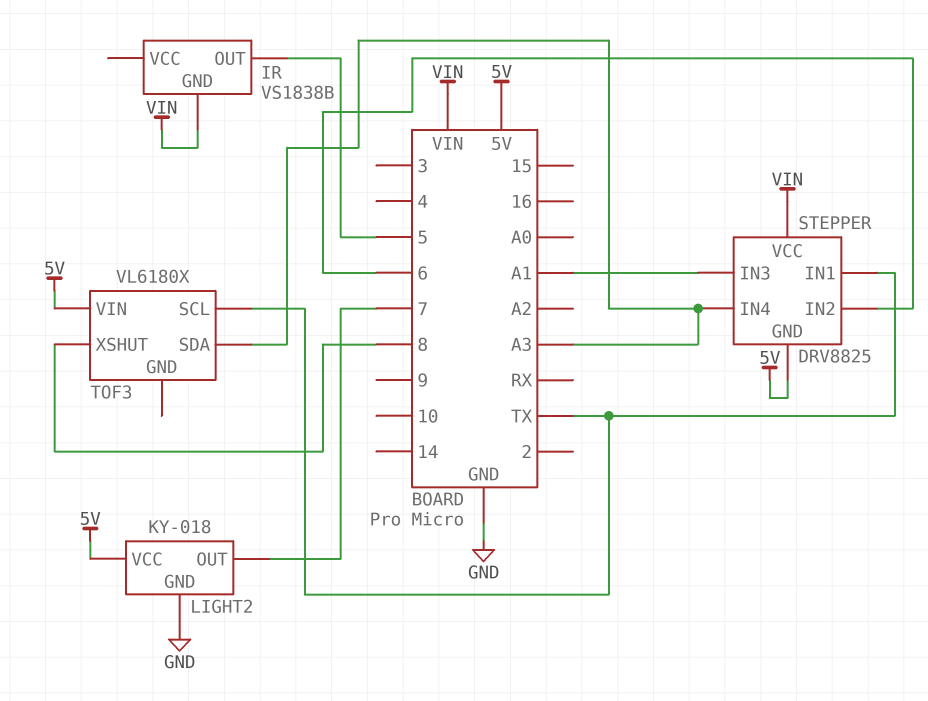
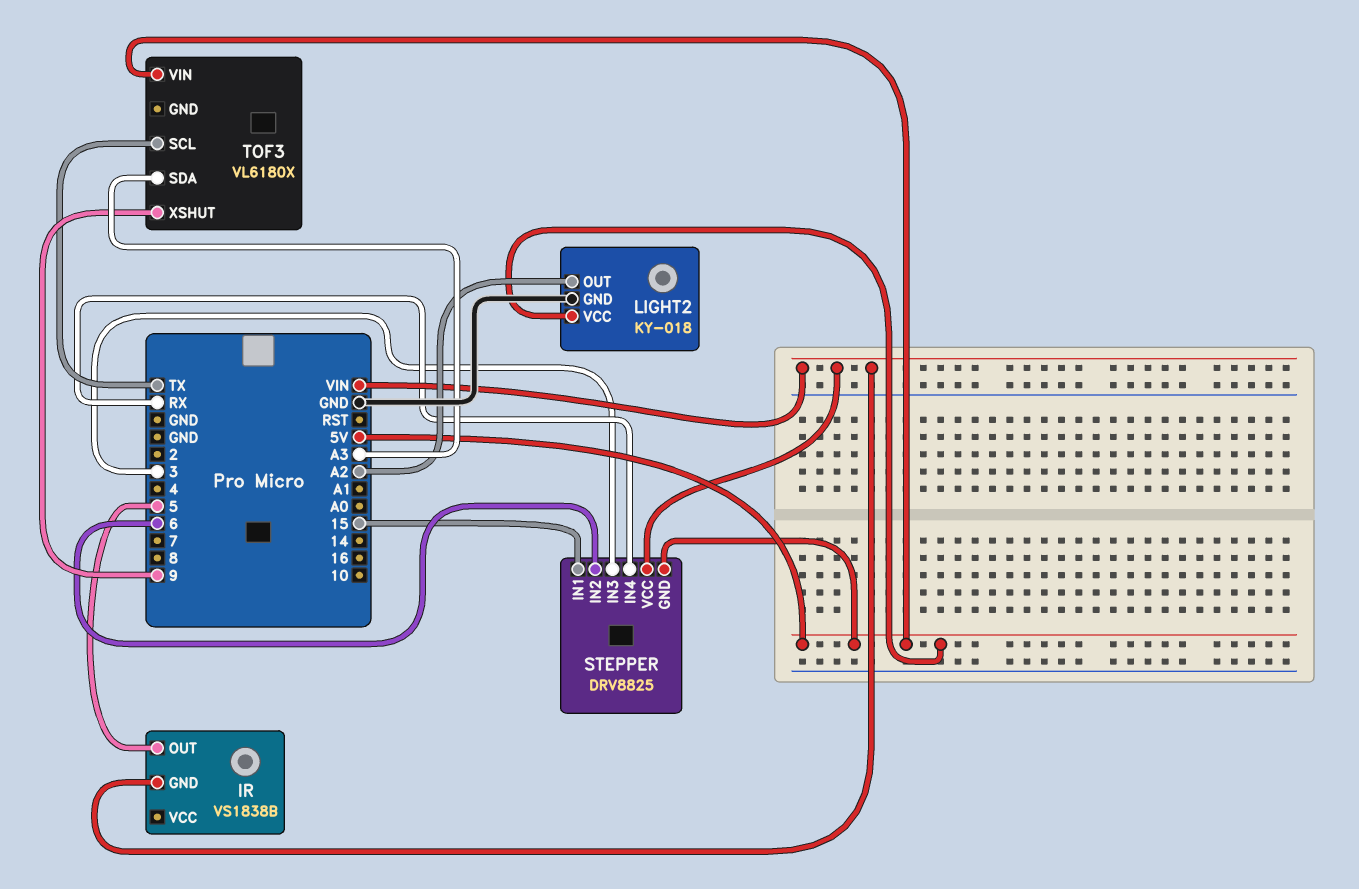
LIGHT2 pin OUT: 7 -> A2
STEPPER pin IN1: TX -> 15
STEPPER pin IN3: A1 -> 3
STEPPER pin IN4: A3 -> RX
TOF3 pin XSHUT: 8 -> 9

